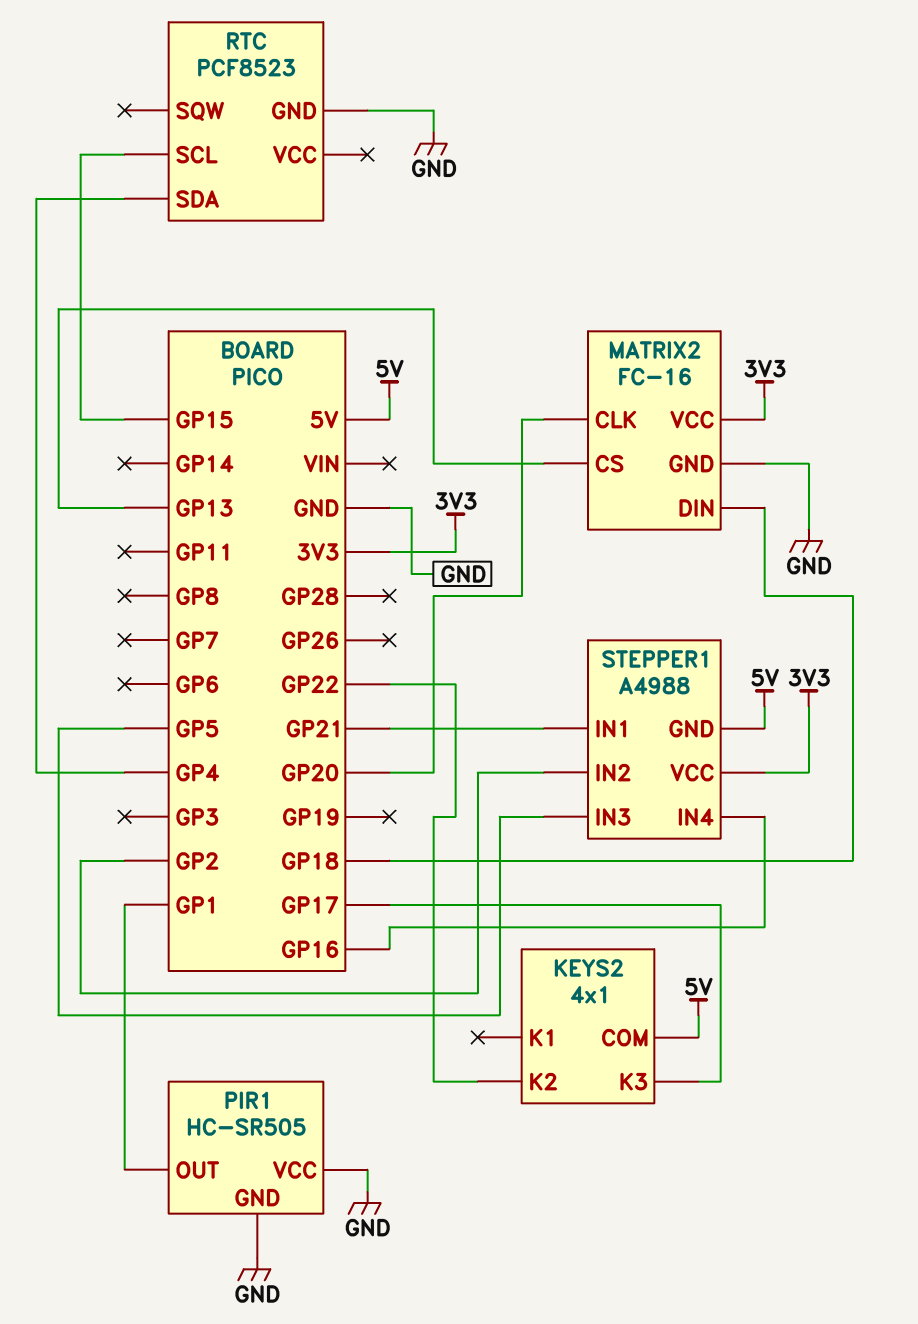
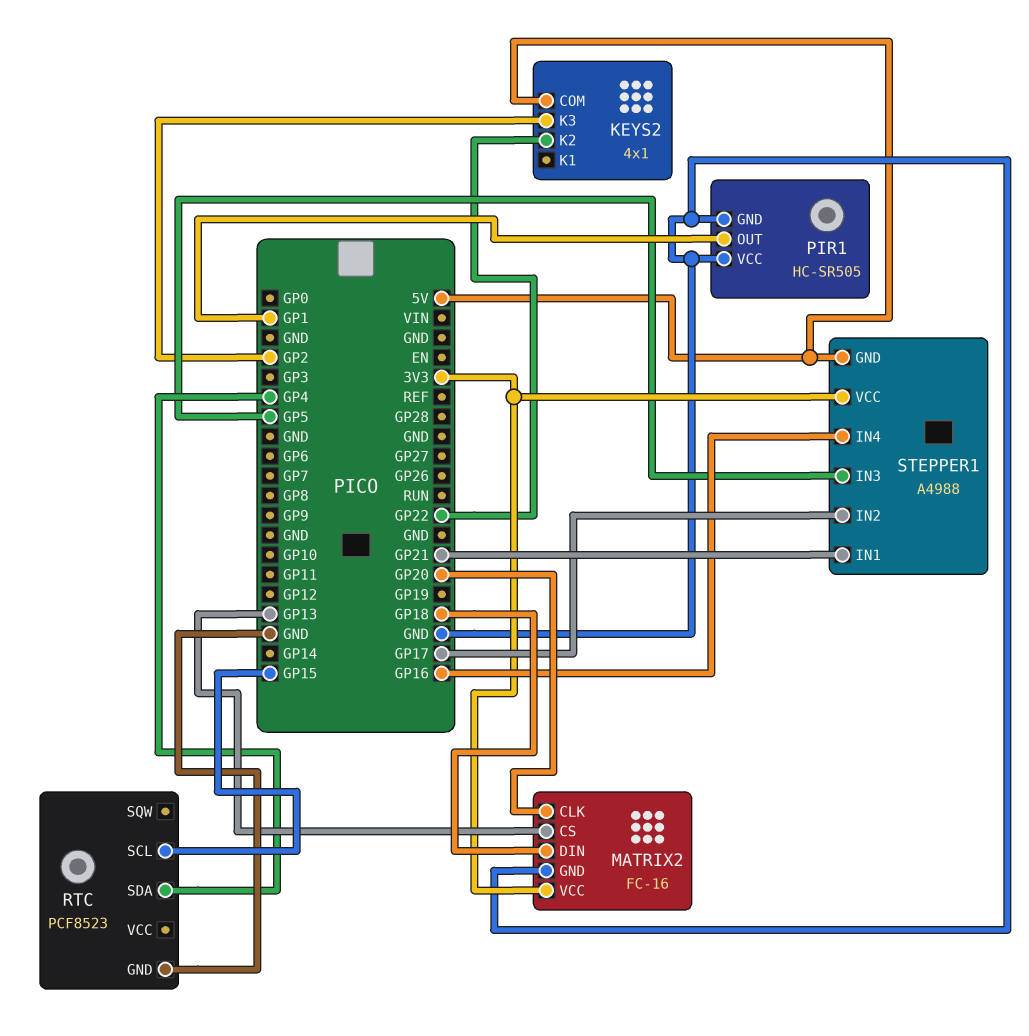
KEYS2 pin K3: GP17 -> GP2
STEPPER1 pin IN2: GP2 -> GP17

